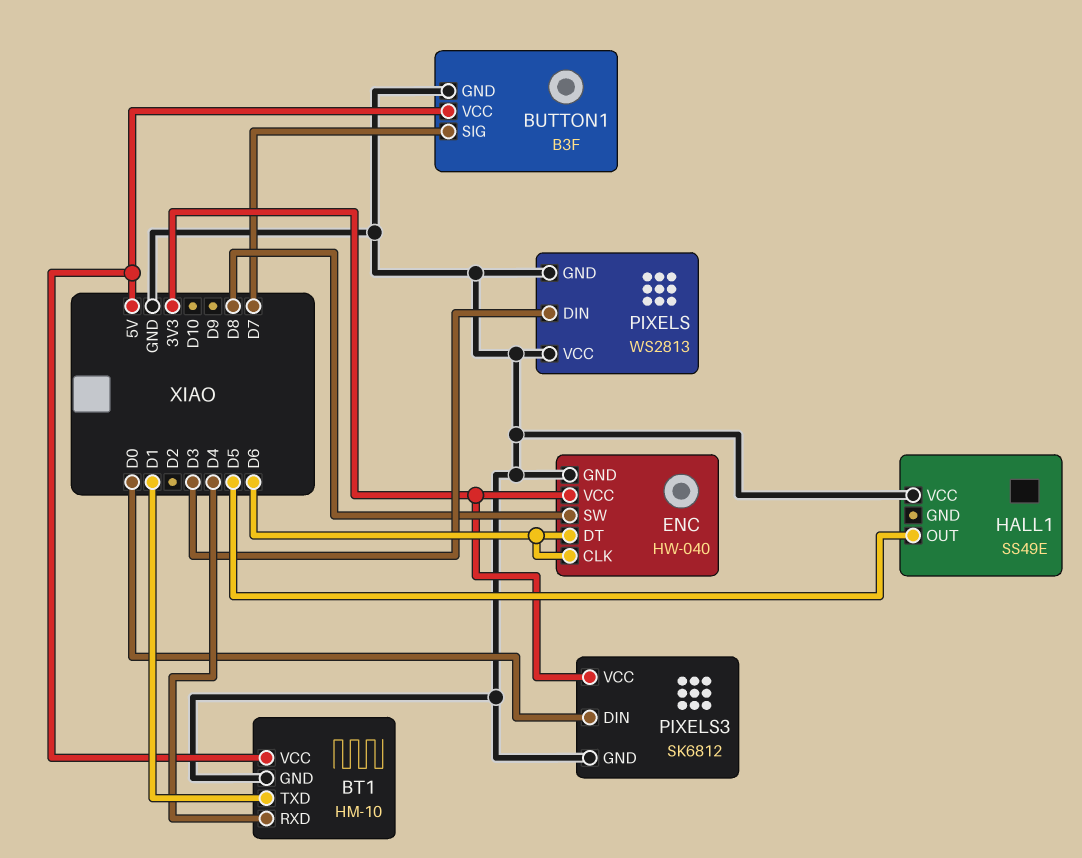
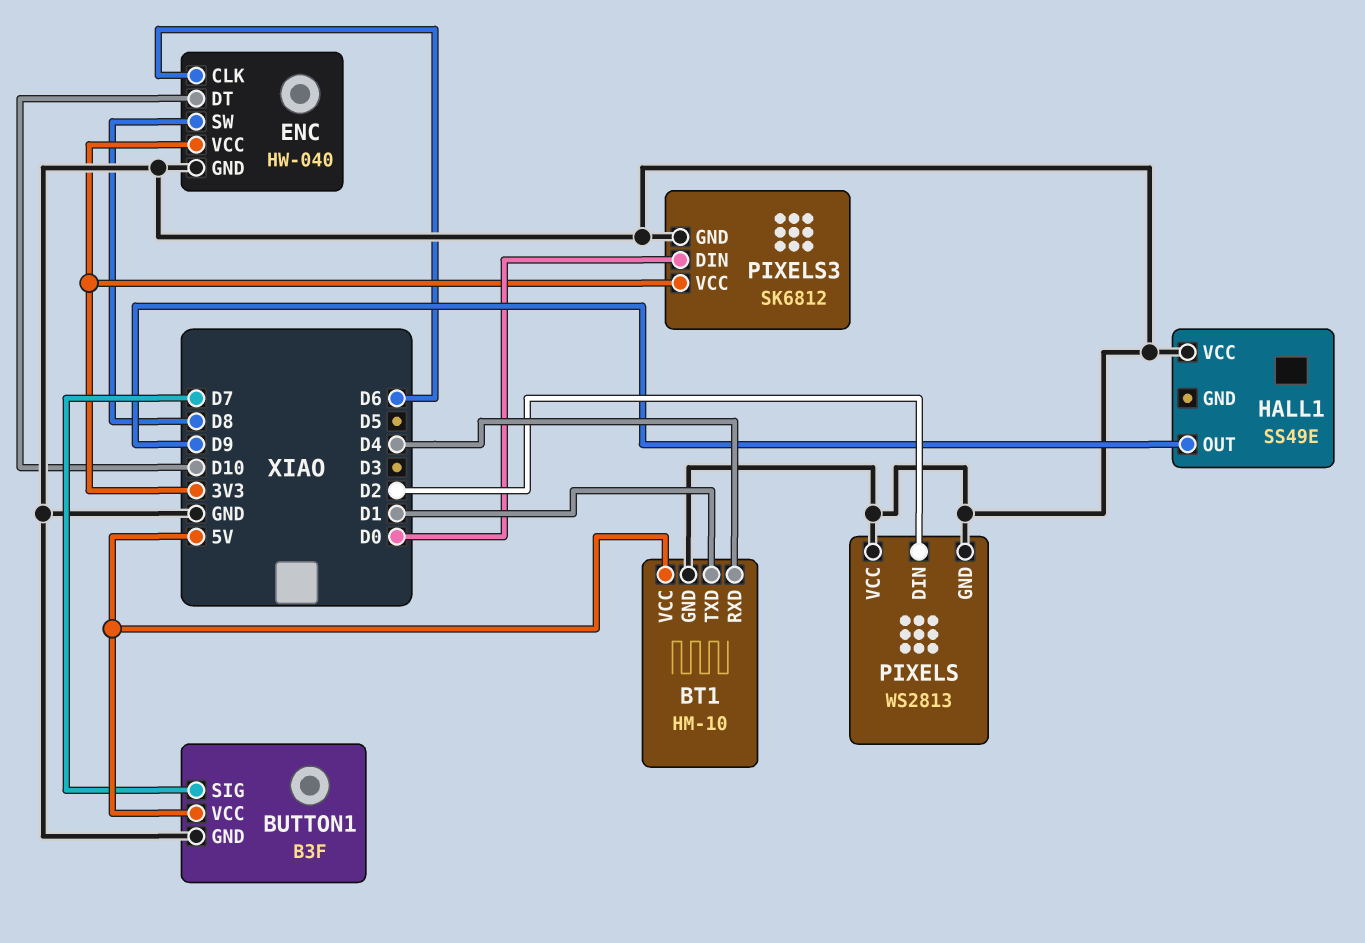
ENC pin DT: D6 -> D10
HALL1 pin OUT: D5 -> D9
PIXELS pin DIN: D3 -> D2

